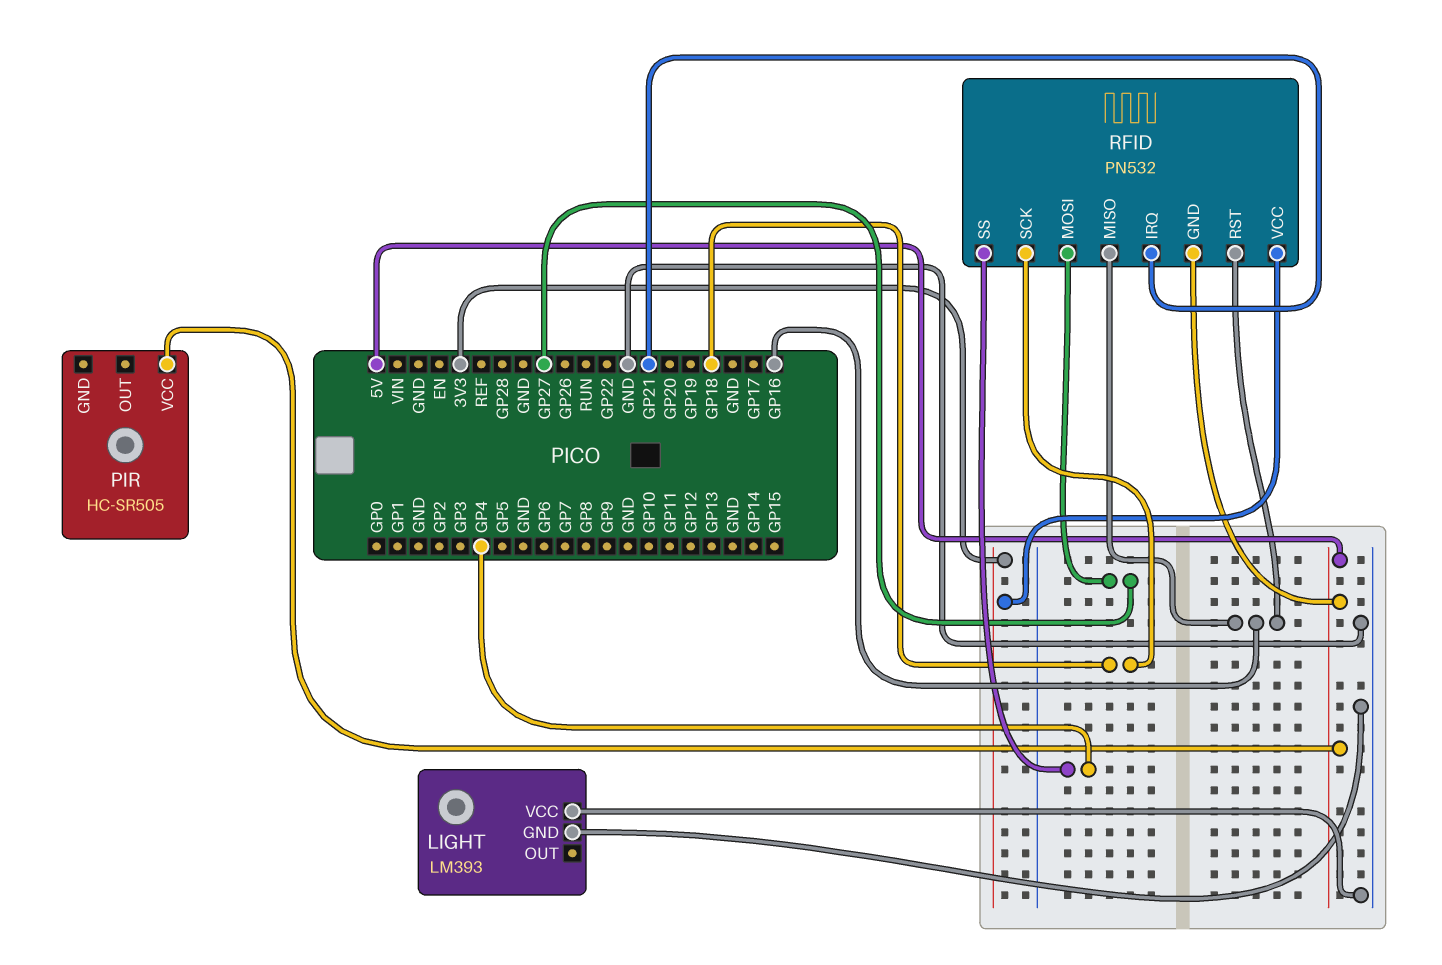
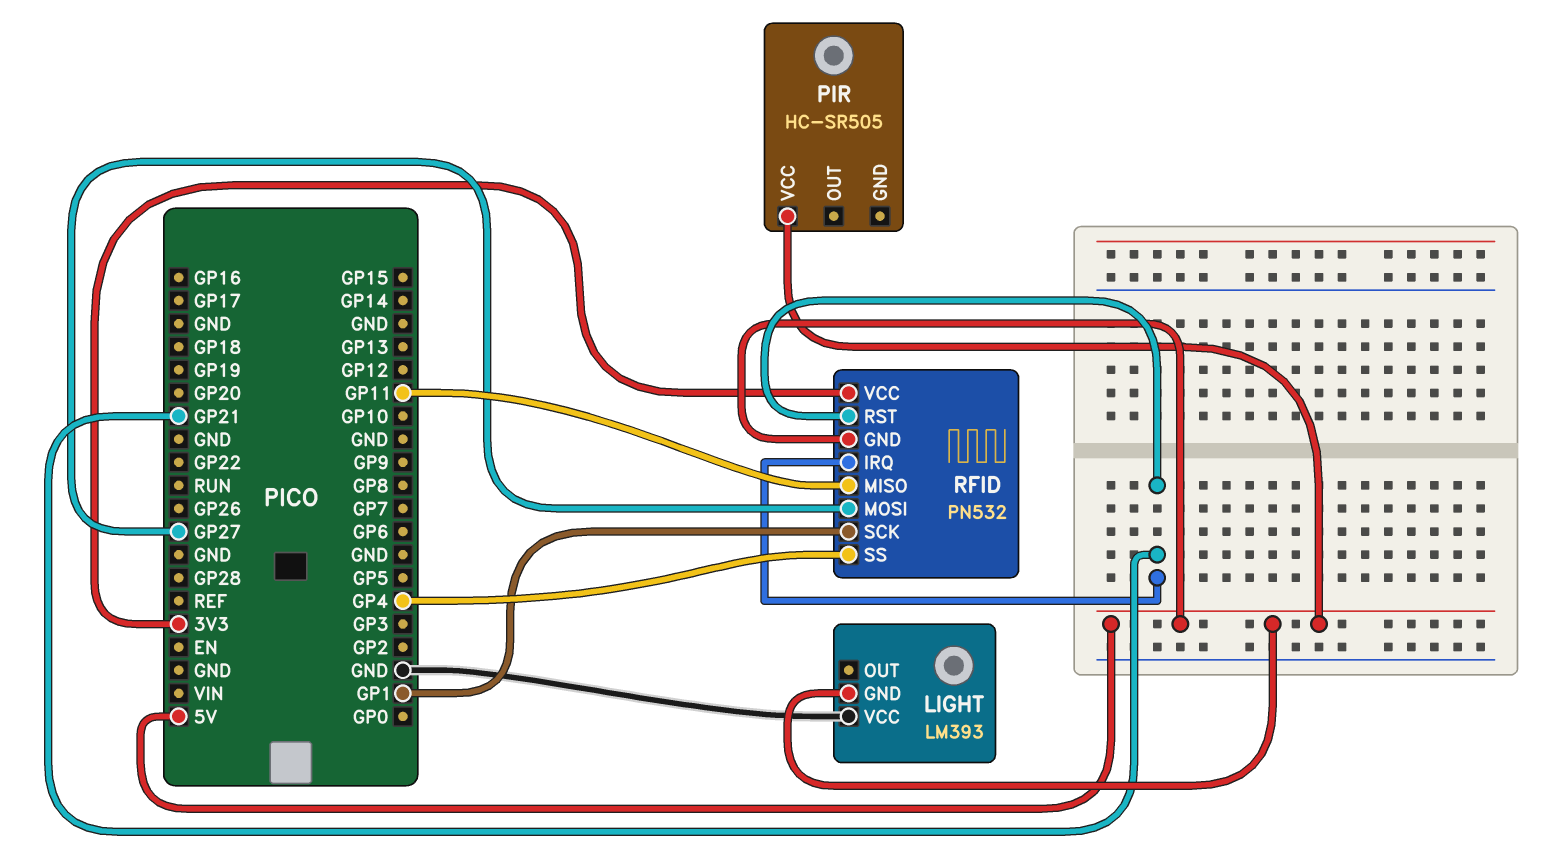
LIGHT pin GND: GND -> 5V
RFID pin MISO: GP16 -> GP11
RFID pin RST: GP16 -> GP21
RFID pin SCK: GP18 -> GP1

